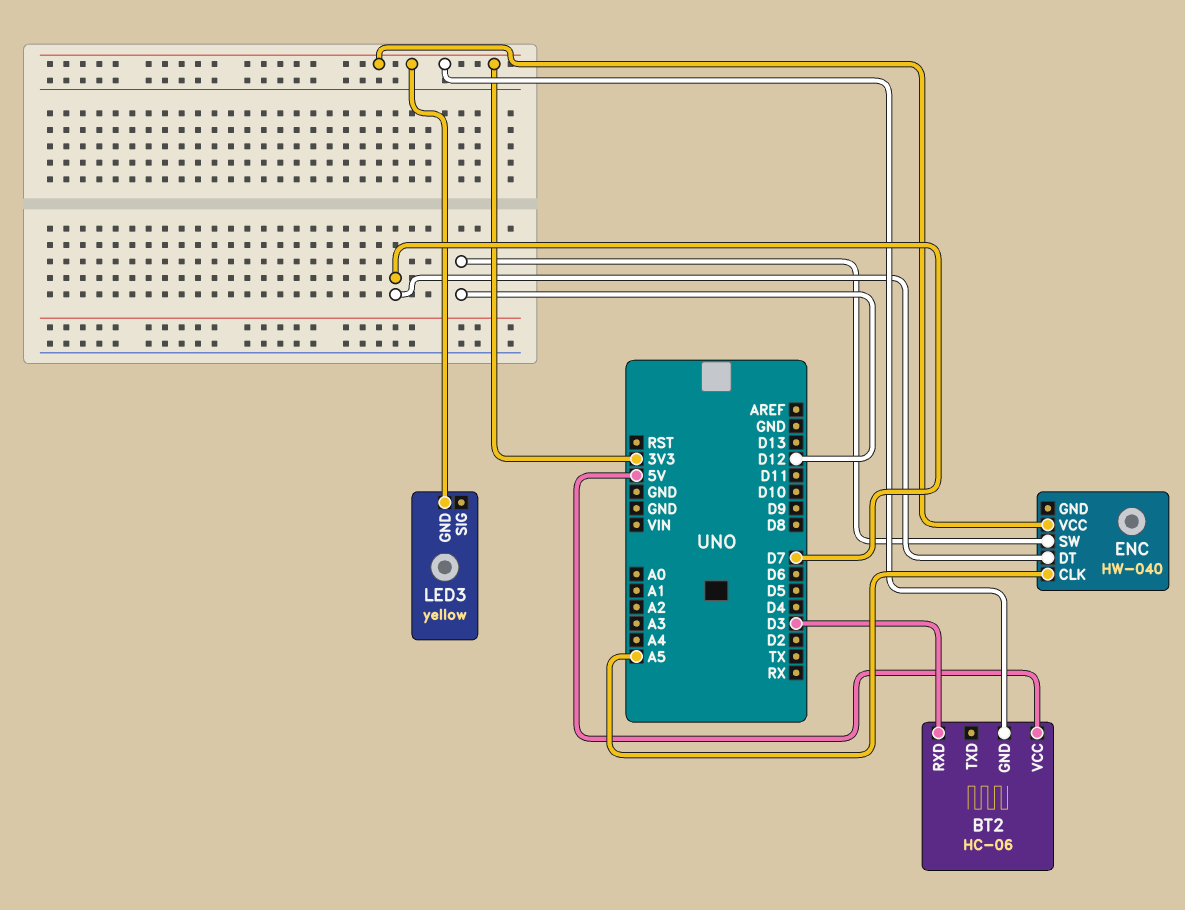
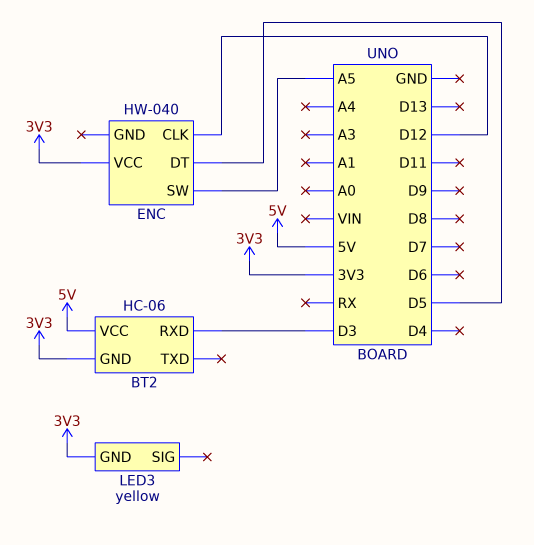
ENC pin CLK: A5 -> D12
ENC pin DT: D7 -> D5
ENC pin SW: D12 -> A5

